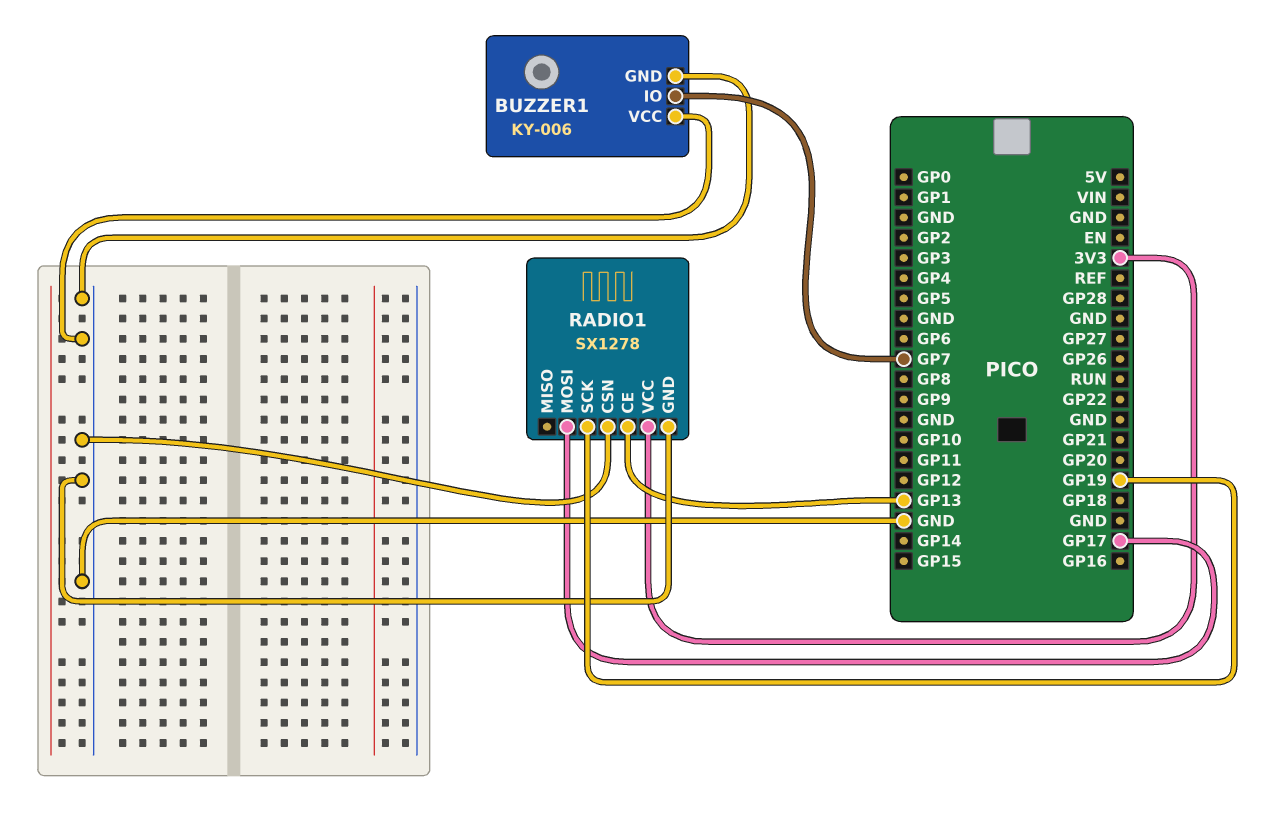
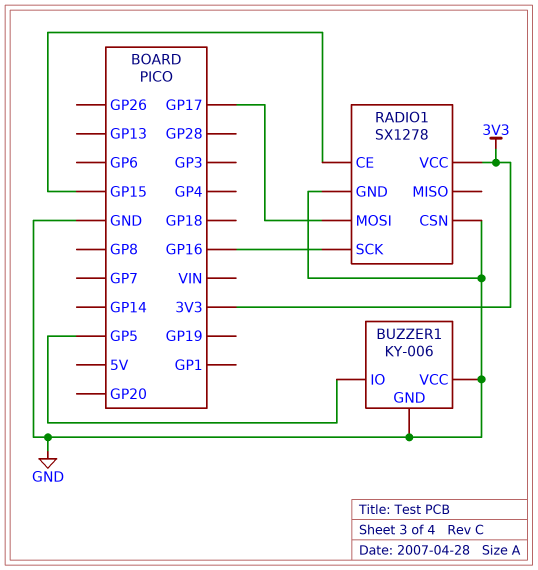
BUZZER1 pin IO: GP7 -> GP5
RADIO1 pin CE: GP13 -> GP15
RADIO1 pin SCK: GP19 -> GP16

